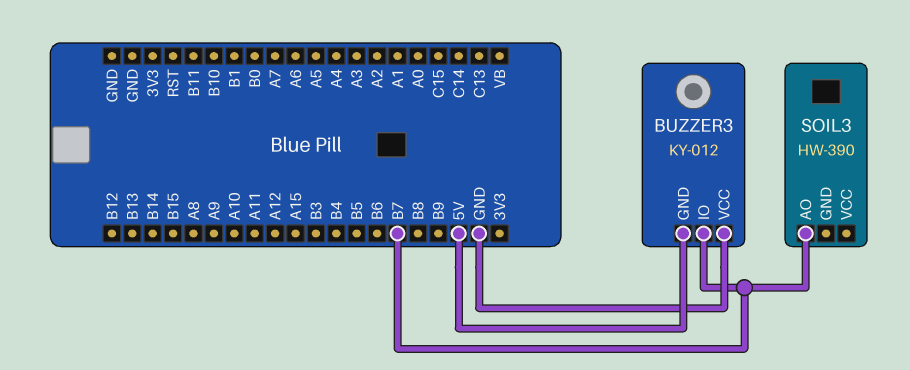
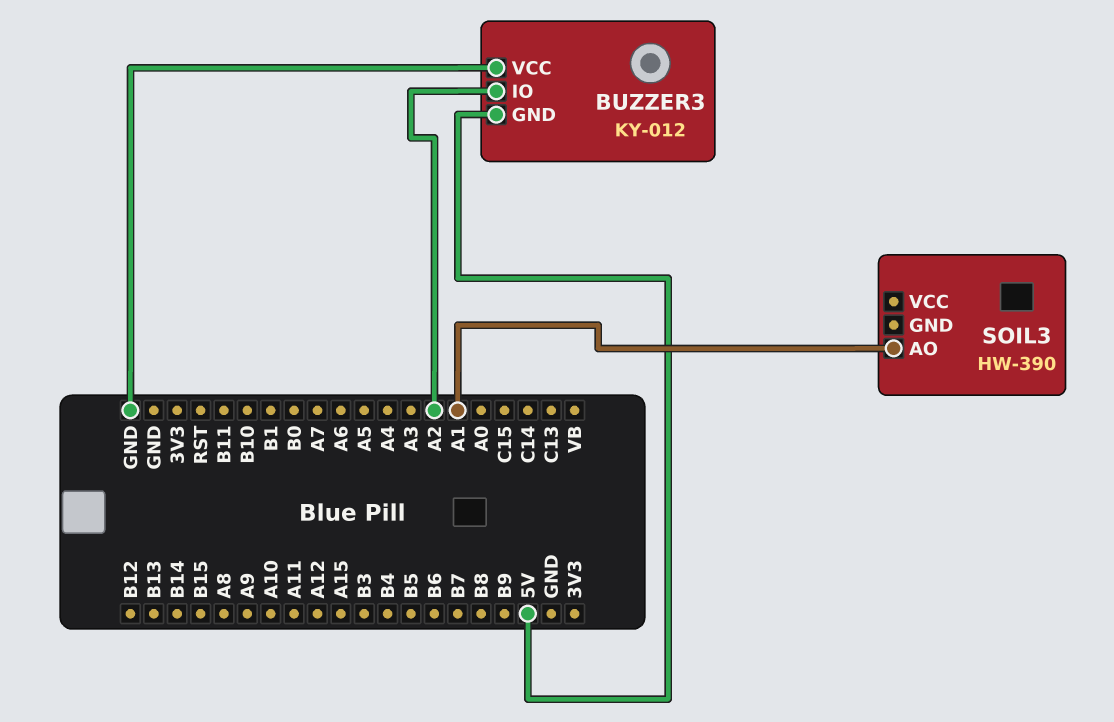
BUZZER3 pin IO: B7 -> A2
SOIL3 pin AO: B7 -> A1

